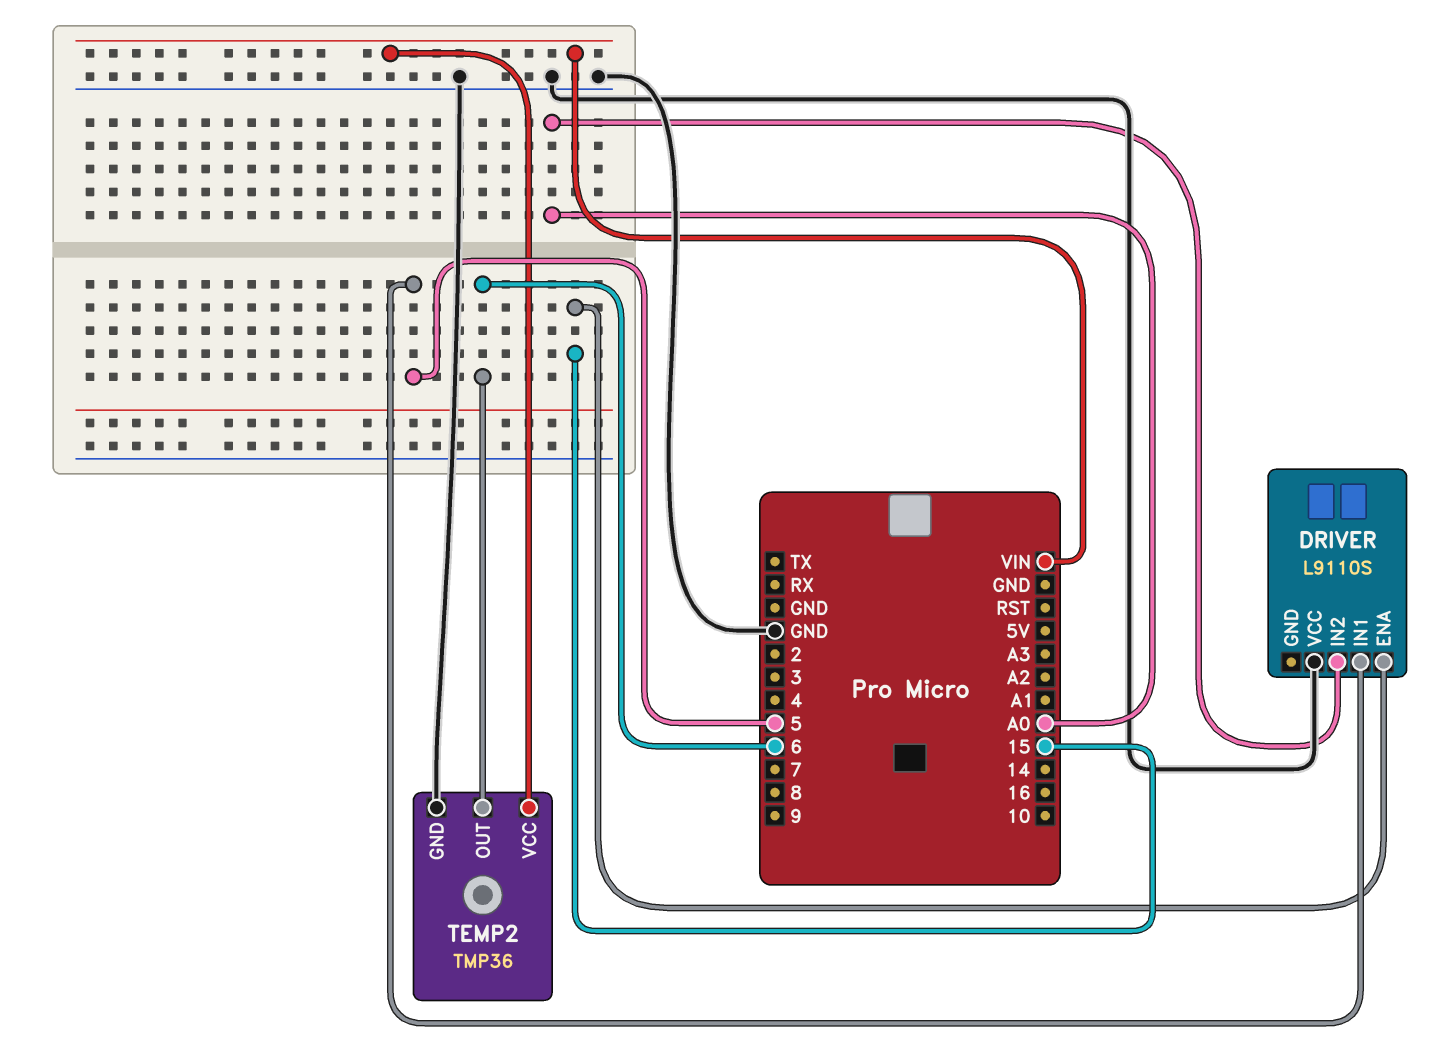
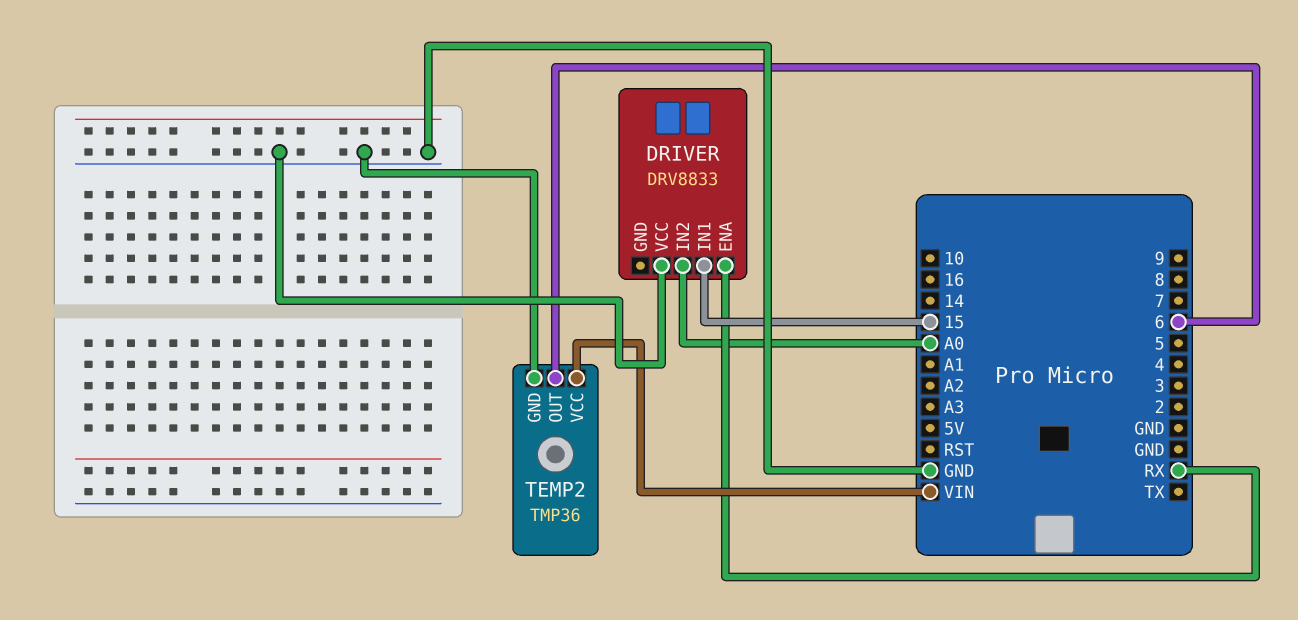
DRIVER: L9110S -> DRV8833
DRIVER pin ENA: 15 -> RX
DRIVER pin IN1: 5 -> 15

